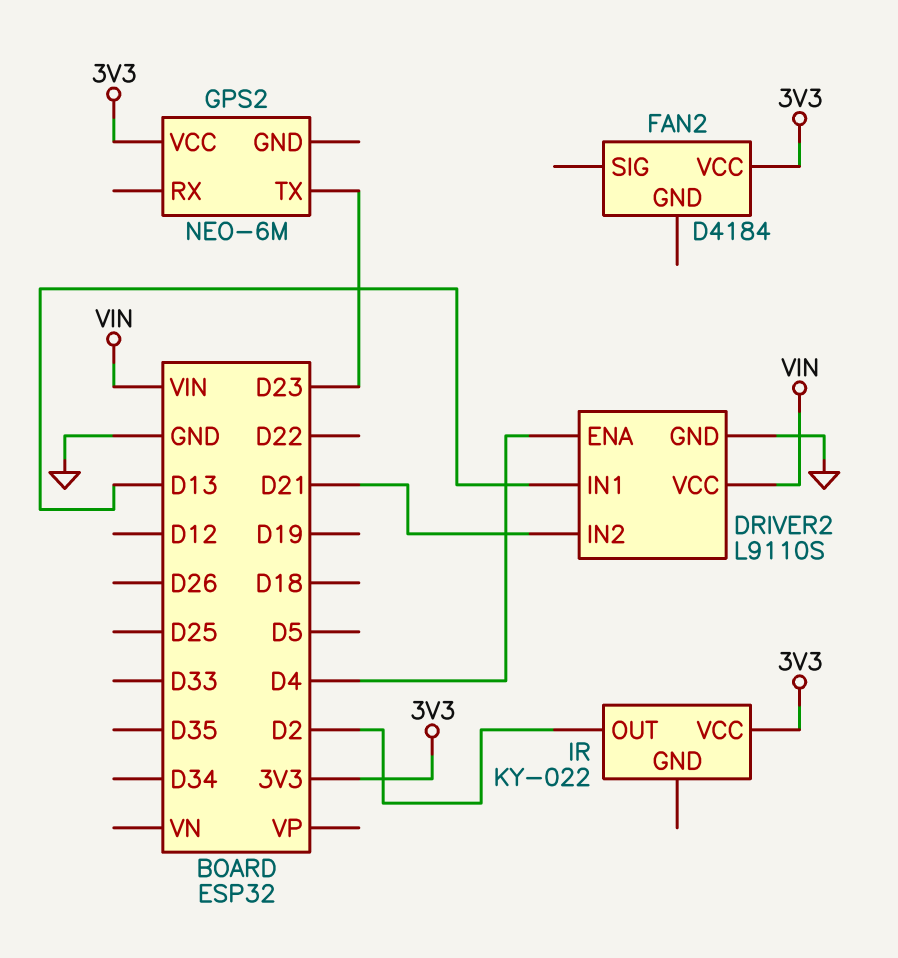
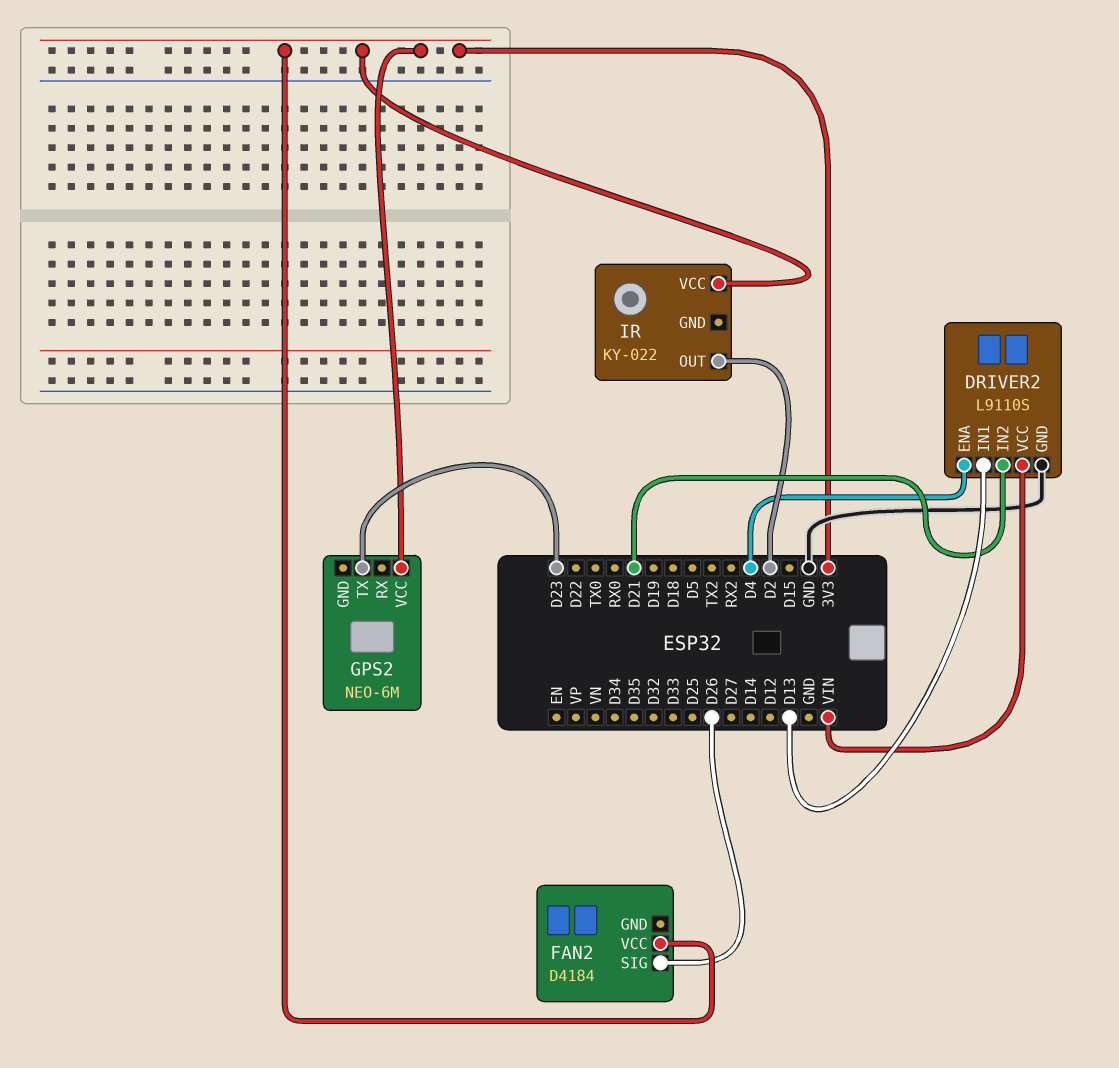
FAN2 pin SIG: none -> D26

